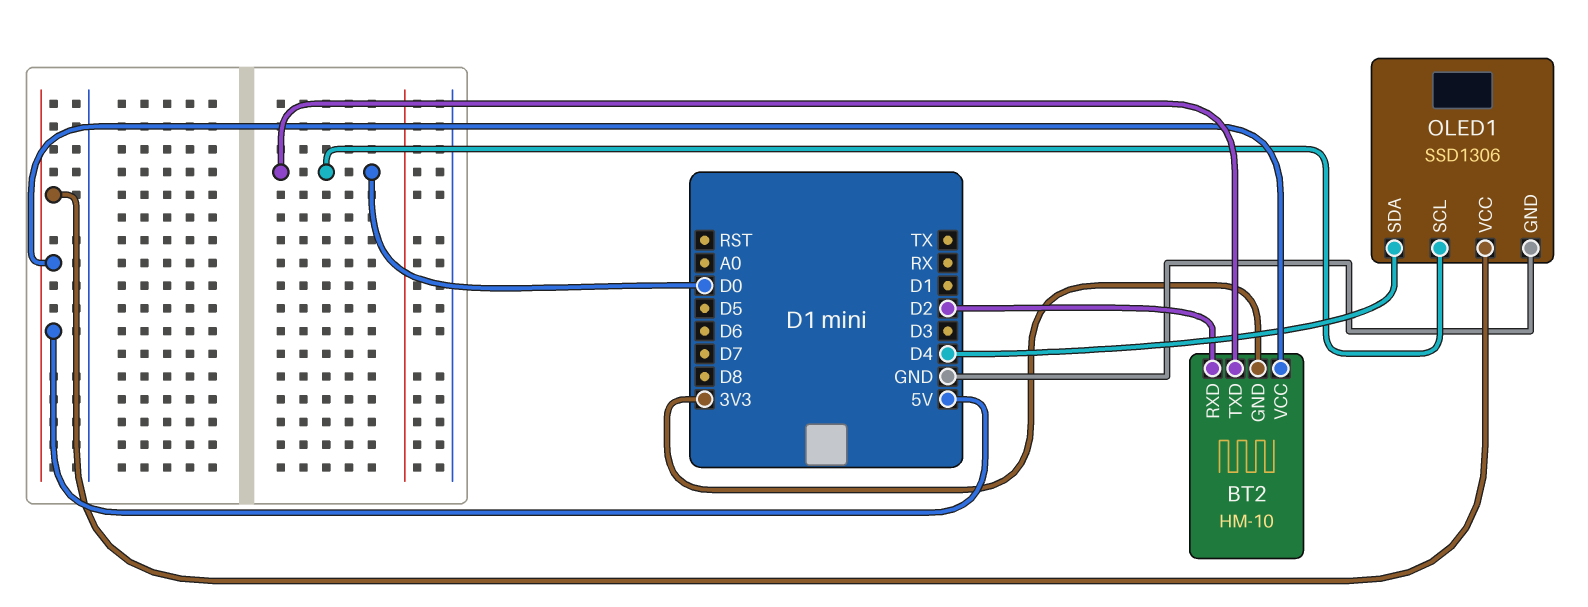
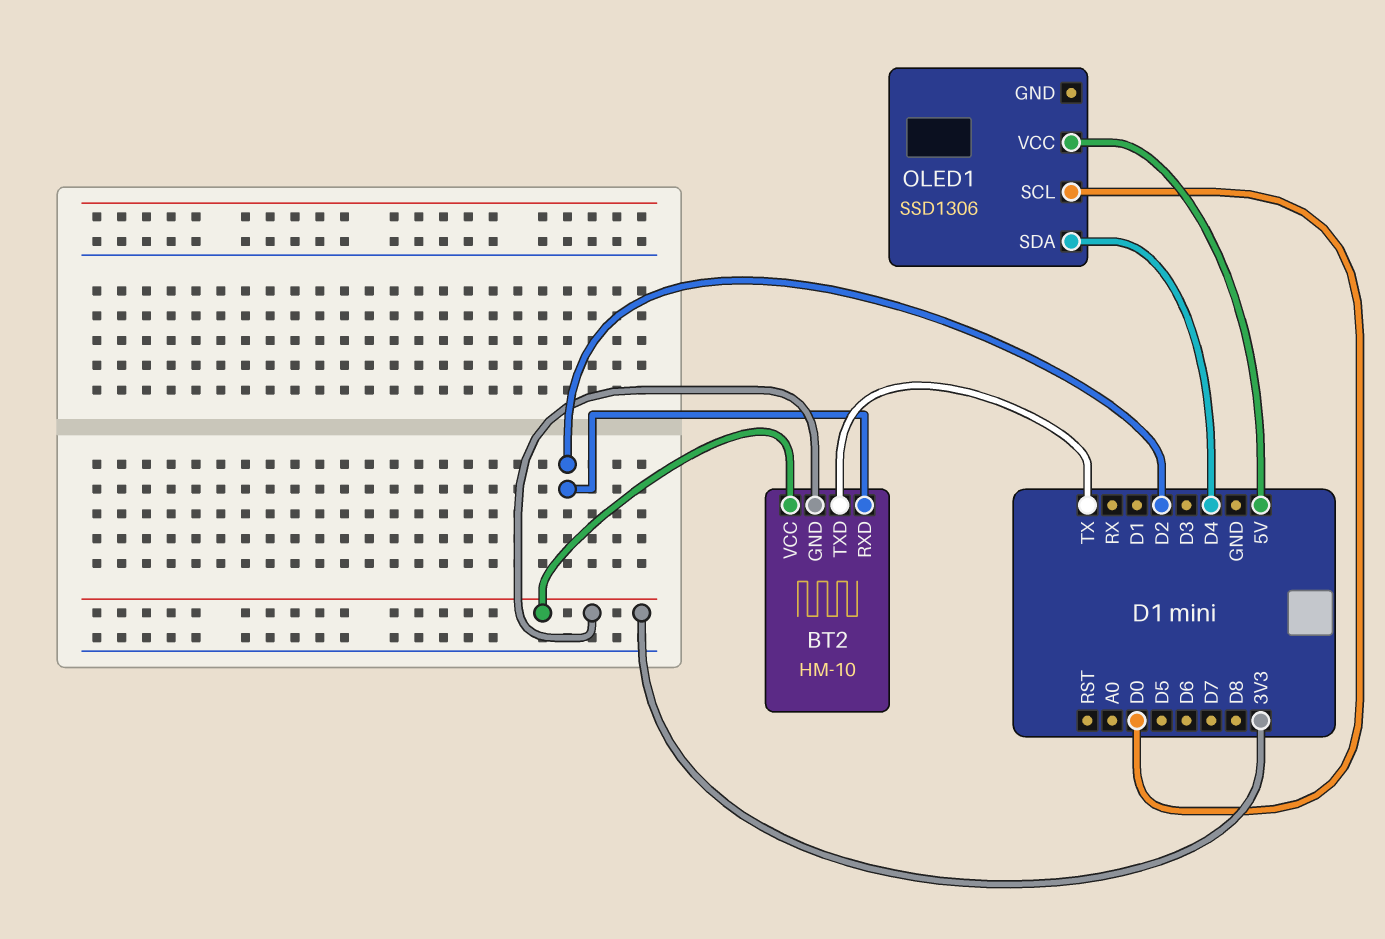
BT2 pin TXD: D0 -> TX
BT2 pin VCC: 5V -> 3V3
OLED1 pin GND: GND -> none

